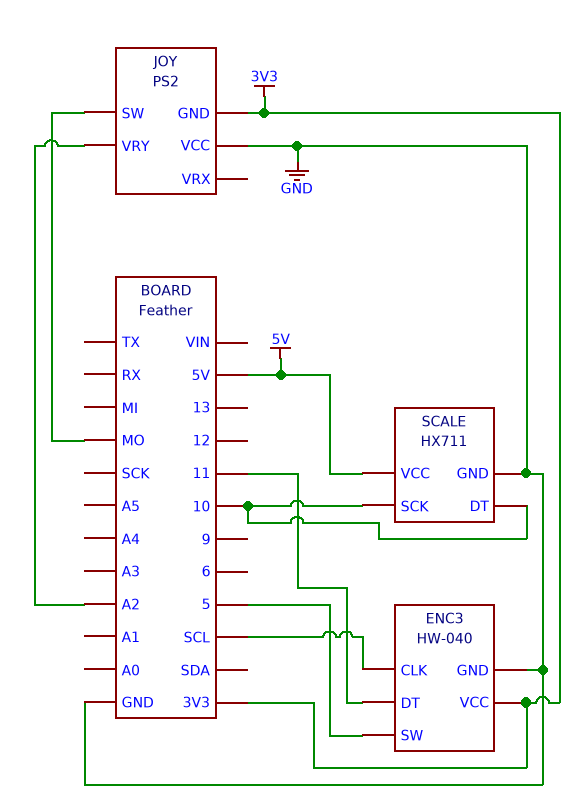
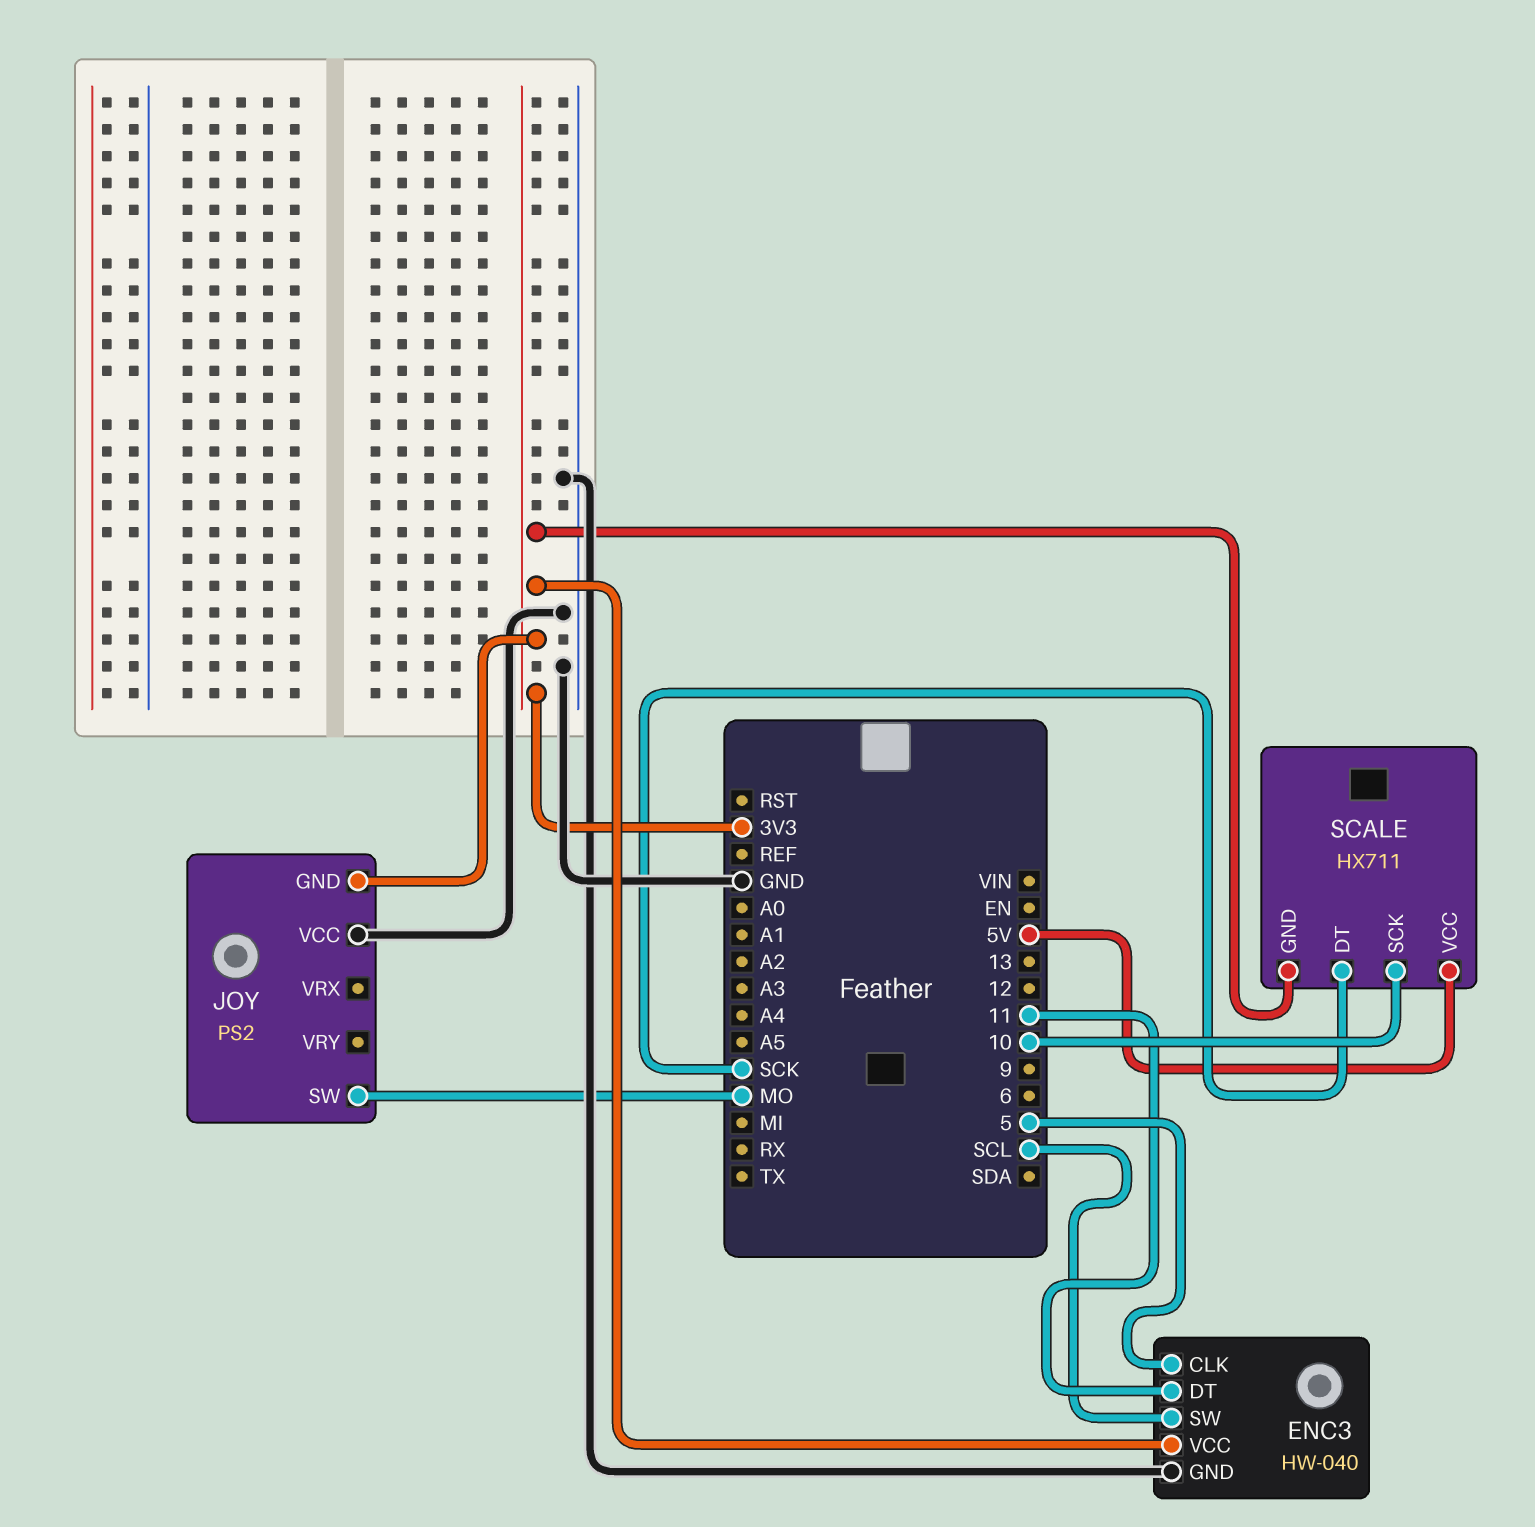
ENC3 pin CLK: SCL -> 5
ENC3 pin SW: 5 -> SCL
JOY pin VRY: A2 -> none
SCALE pin DT: 10 -> SCK
SCALE pin GND: GND -> 3V3

